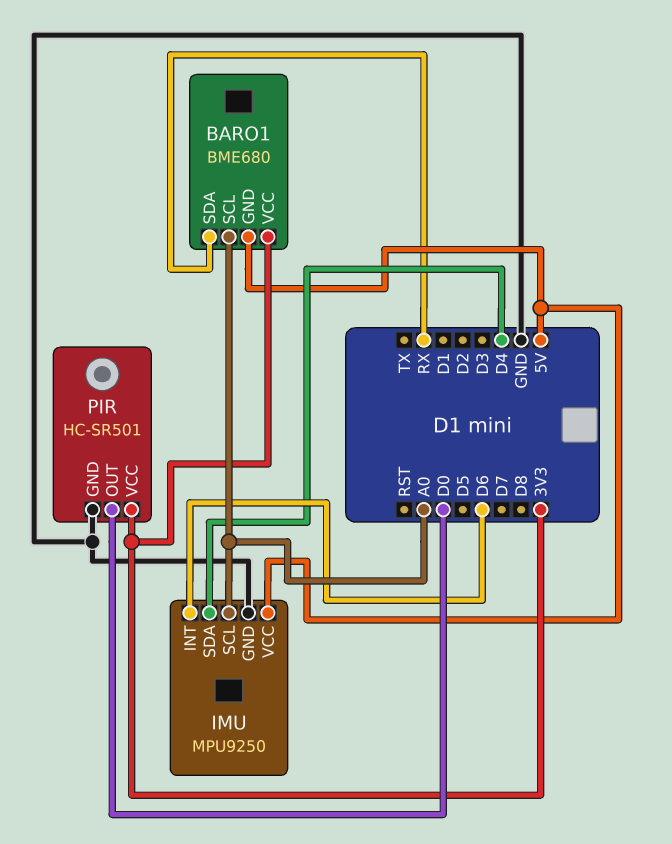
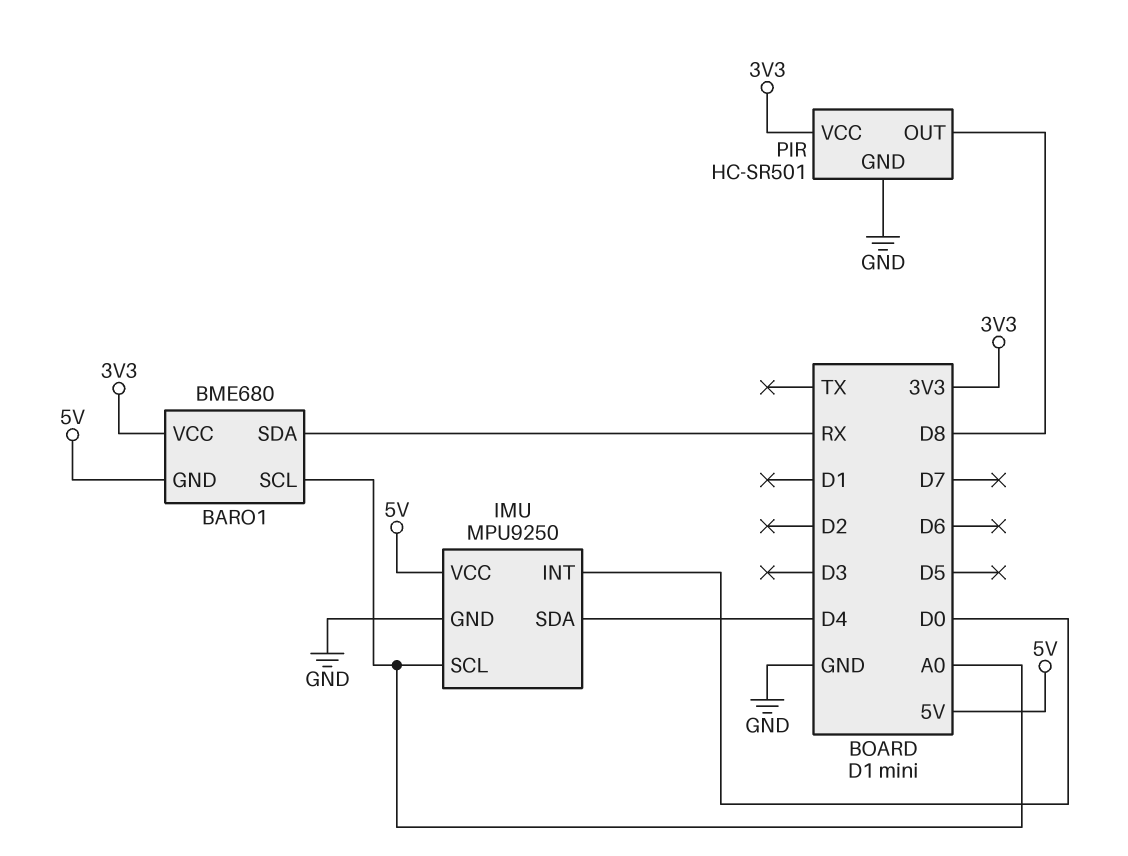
IMU pin INT: D6 -> D0
PIR pin OUT: D0 -> D8

